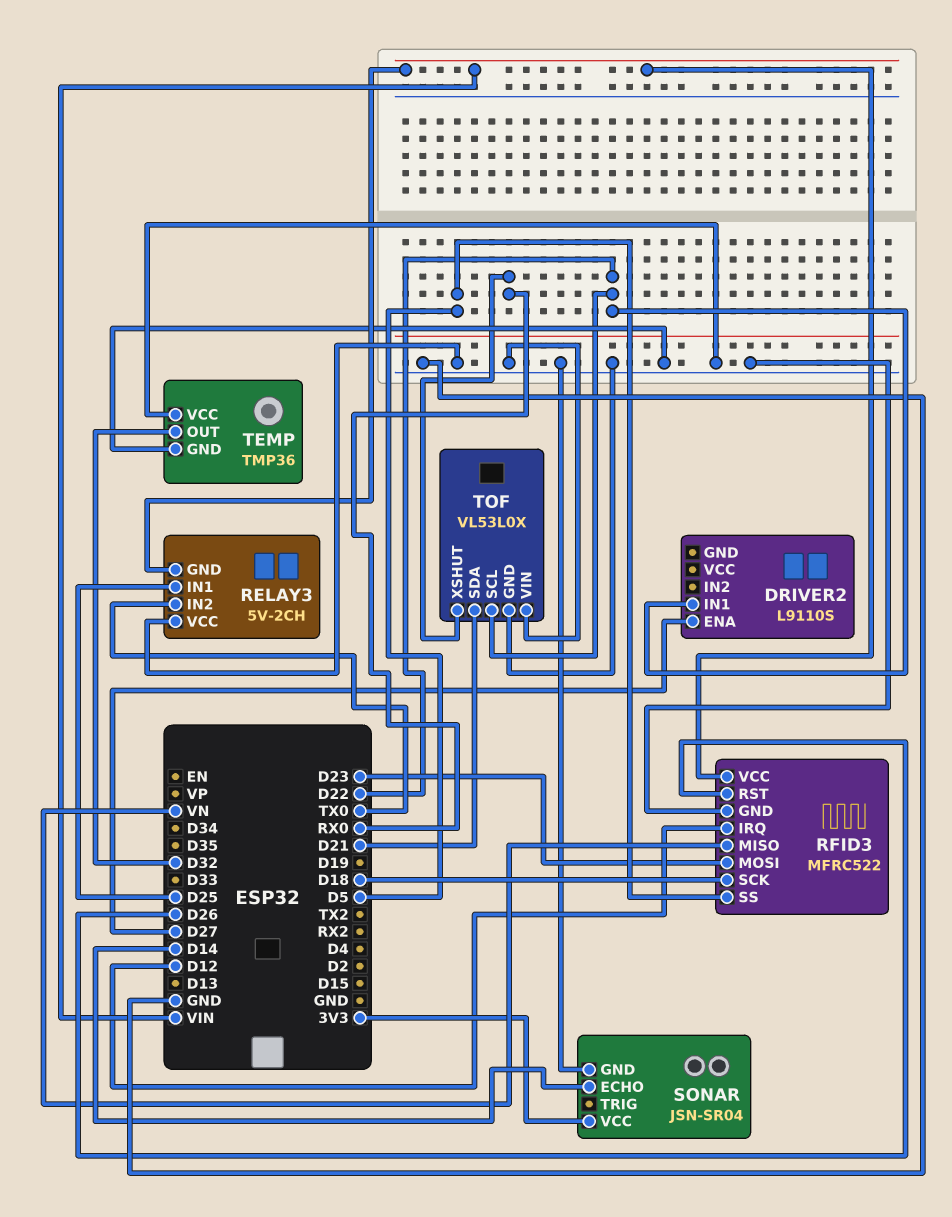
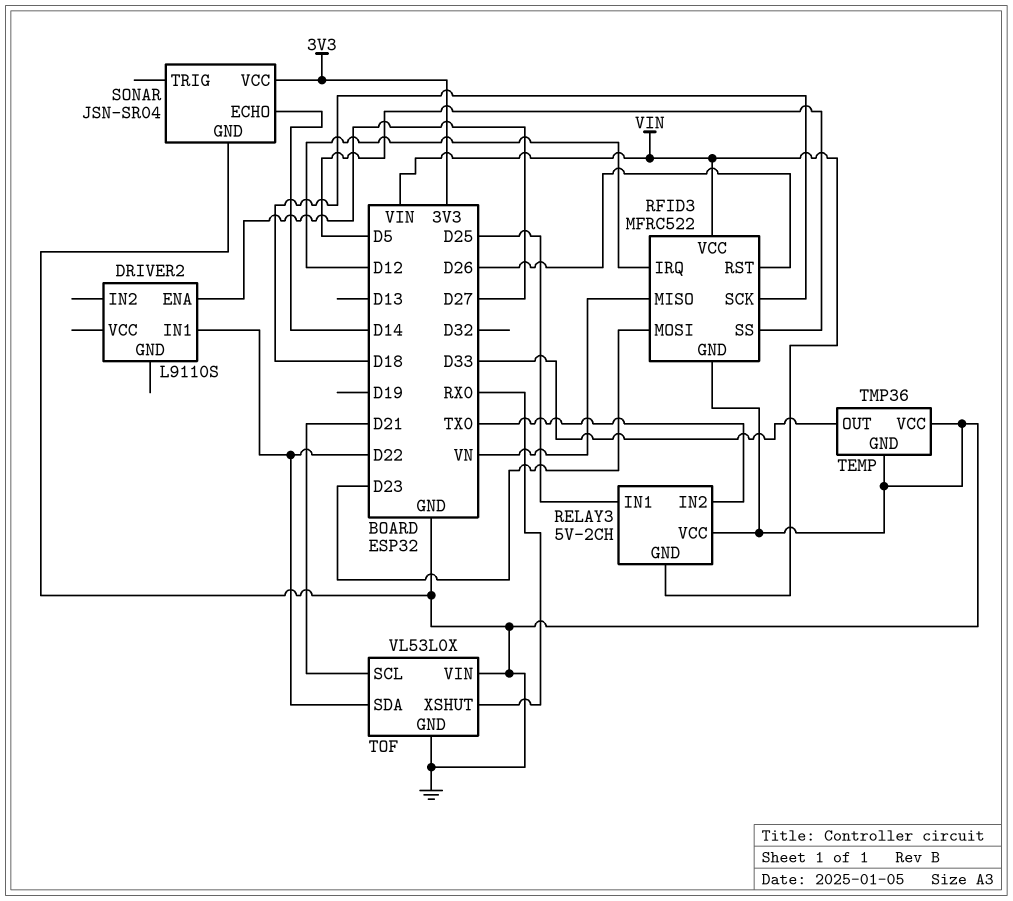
TEMP pin OUT: D32 -> D33
TOF pin SCL: D22 -> D21
TOF pin SDA: D21 -> D22

